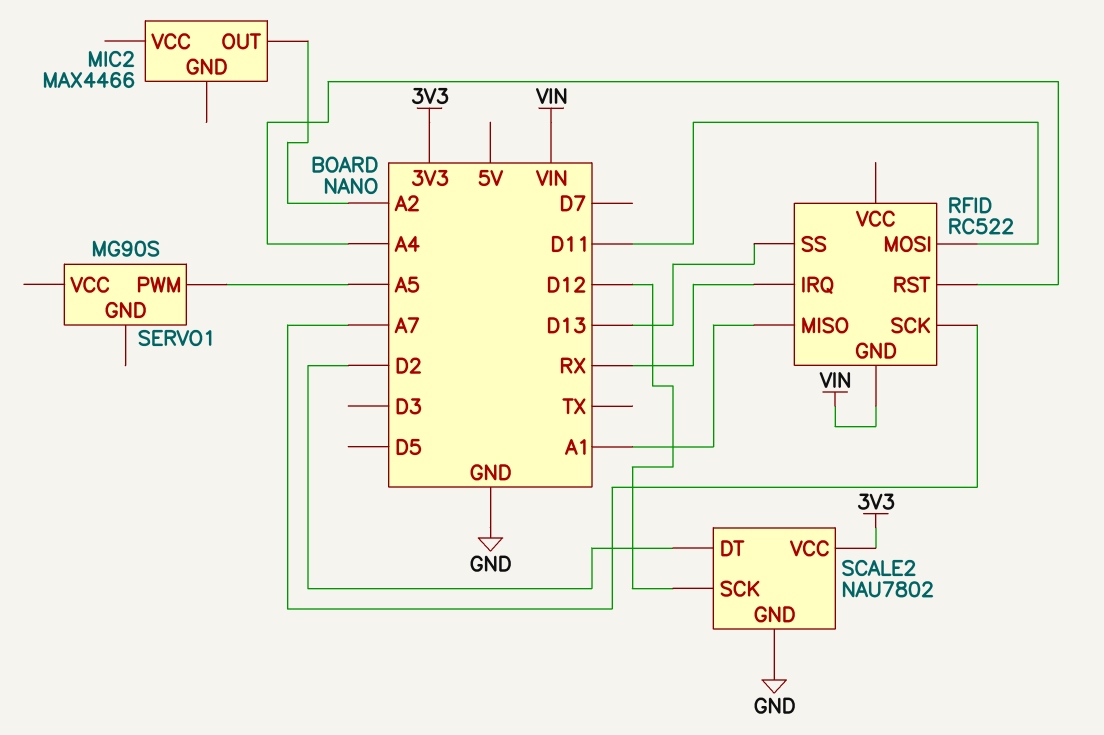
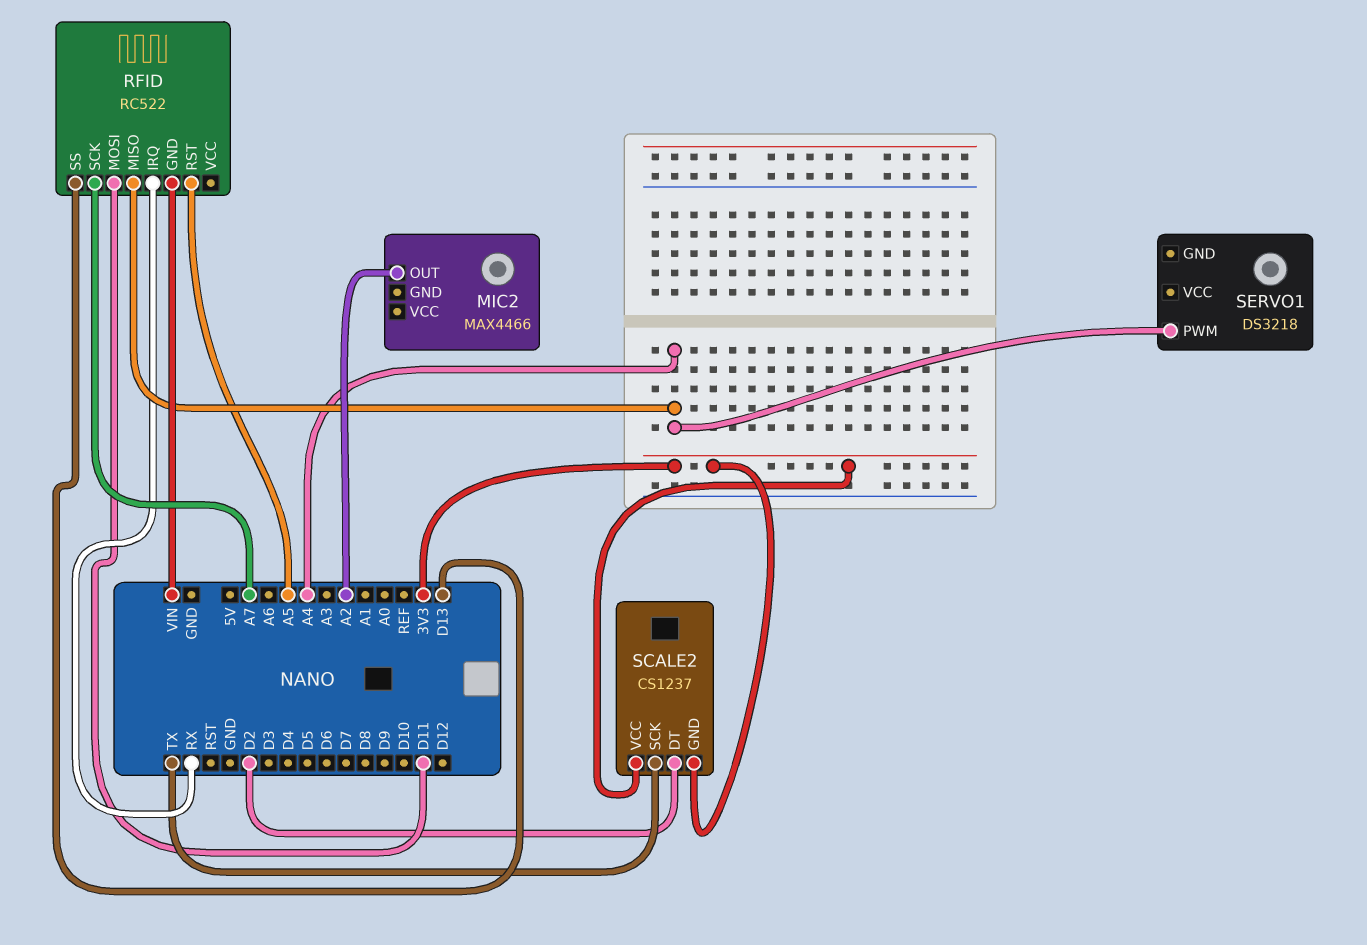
RFID pin MISO: A1 -> A4
RFID pin RST: A4 -> A5
SCALE2: NAU7802 -> CS1237
SCALE2 pin GND: GND -> 3V3
SCALE2 pin SCK: D12 -> TX
SERVO1: MG90S -> DS3218
SERVO1 pin PWM: A5 -> A4

